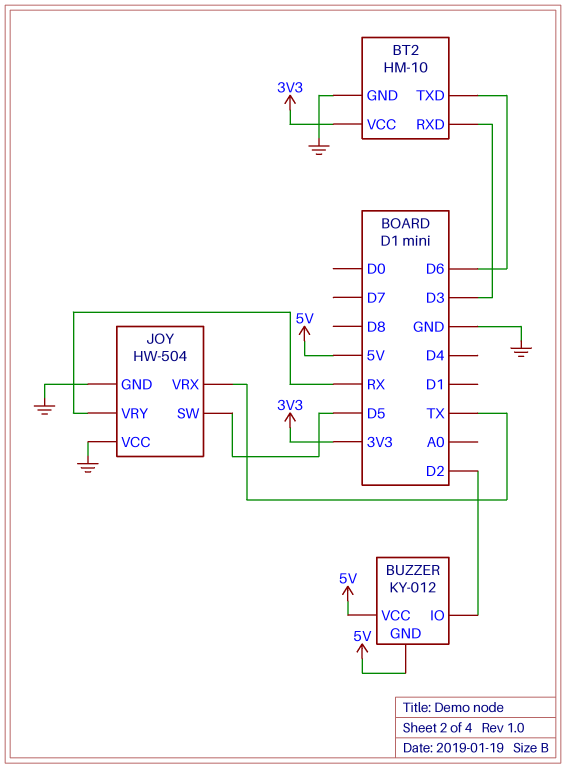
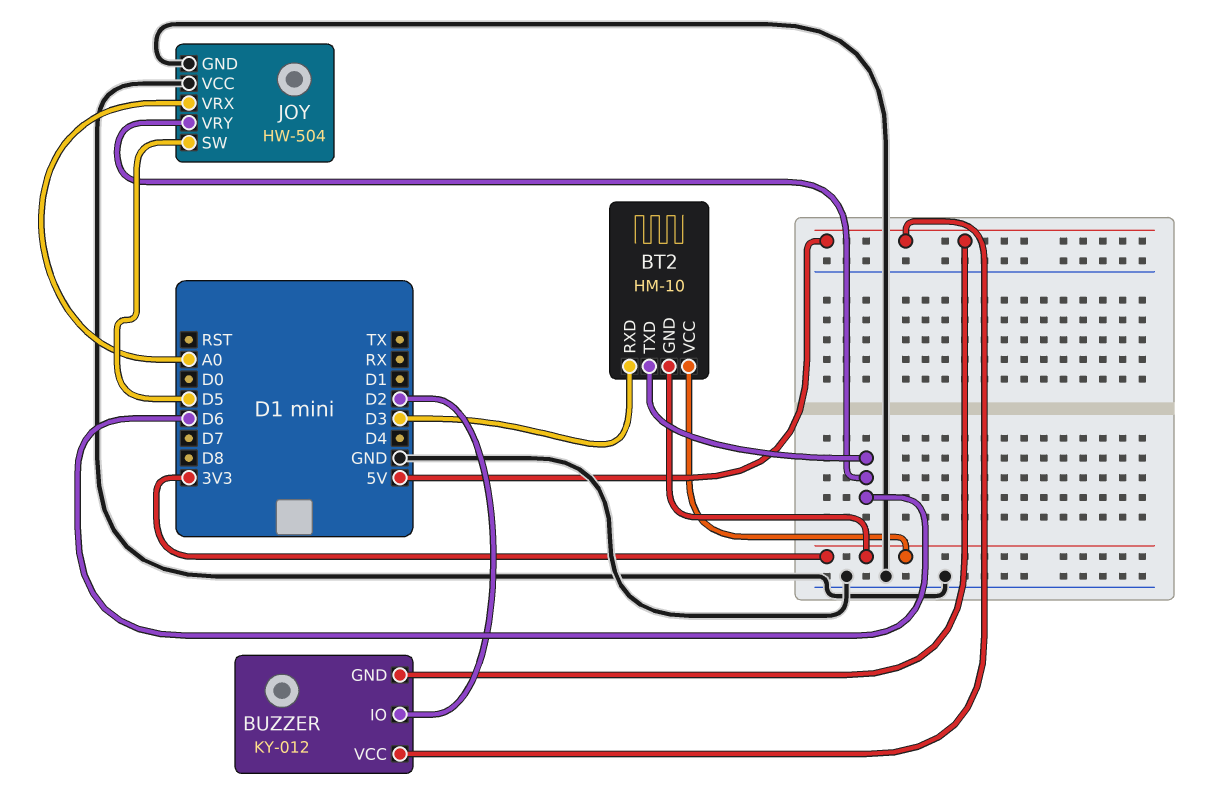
BT2 pin GND: GND -> 3V3
JOY pin VRX: TX -> A0
JOY pin VRY: RX -> D6

